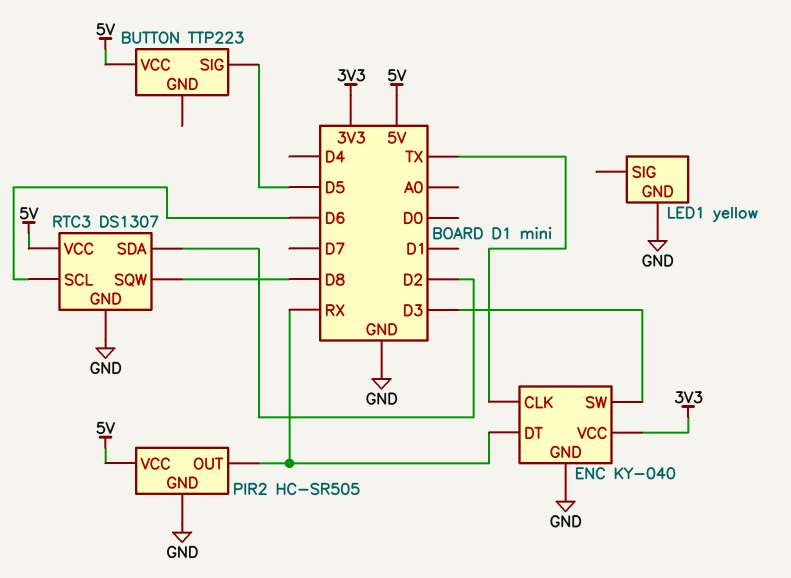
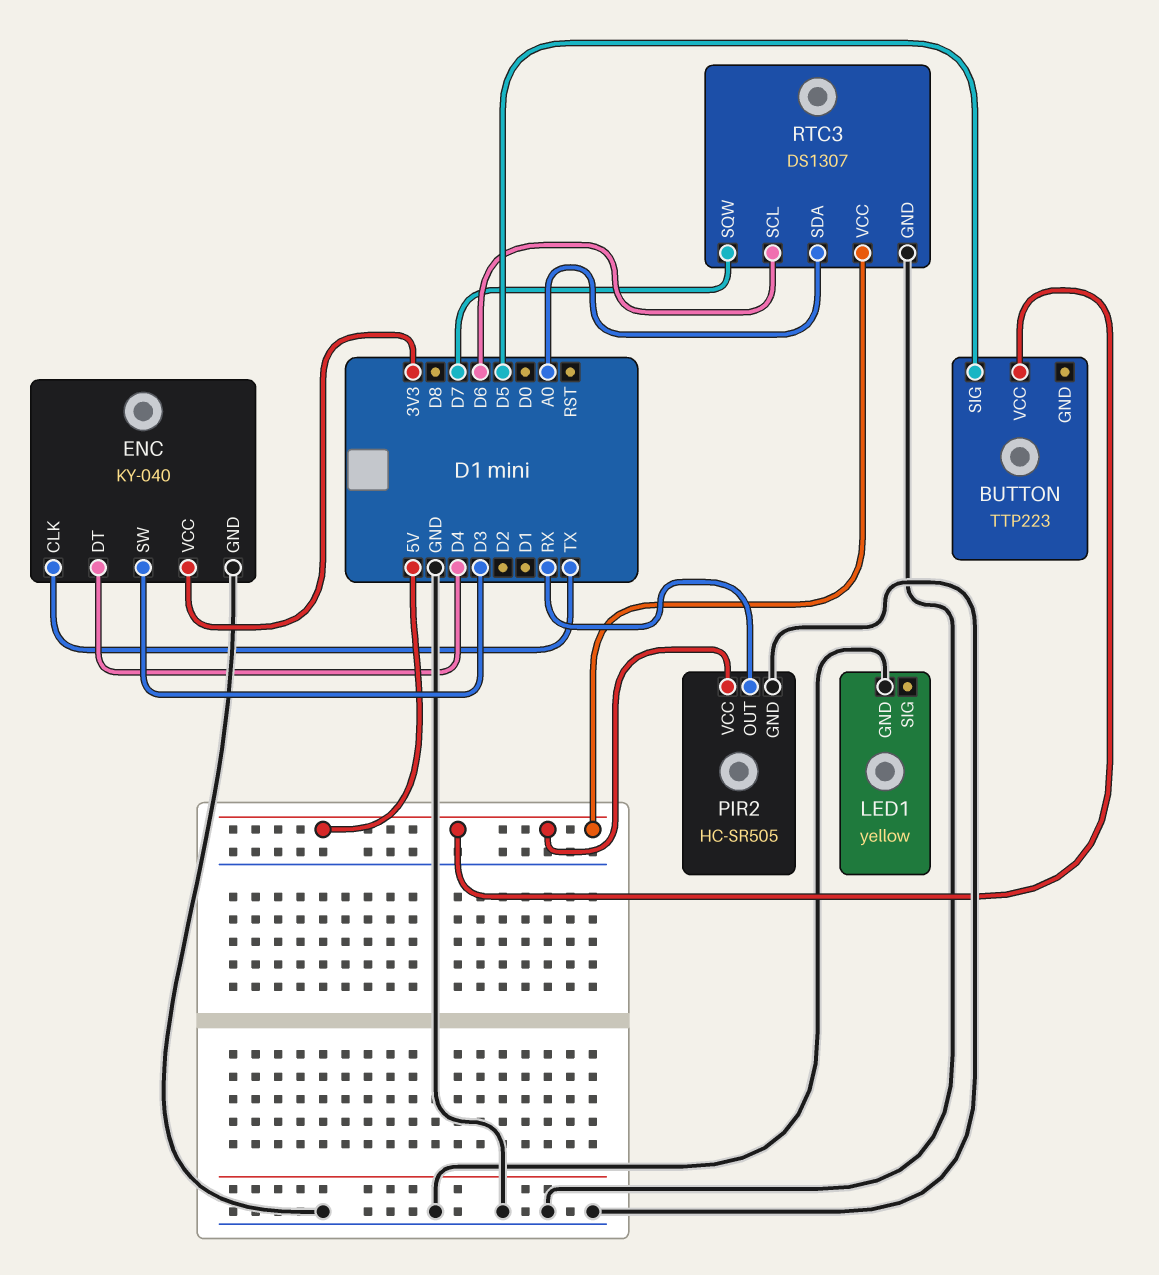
ENC pin DT: RX -> D4
RTC3 pin SDA: D2 -> A0
RTC3 pin SQW: D8 -> D7

